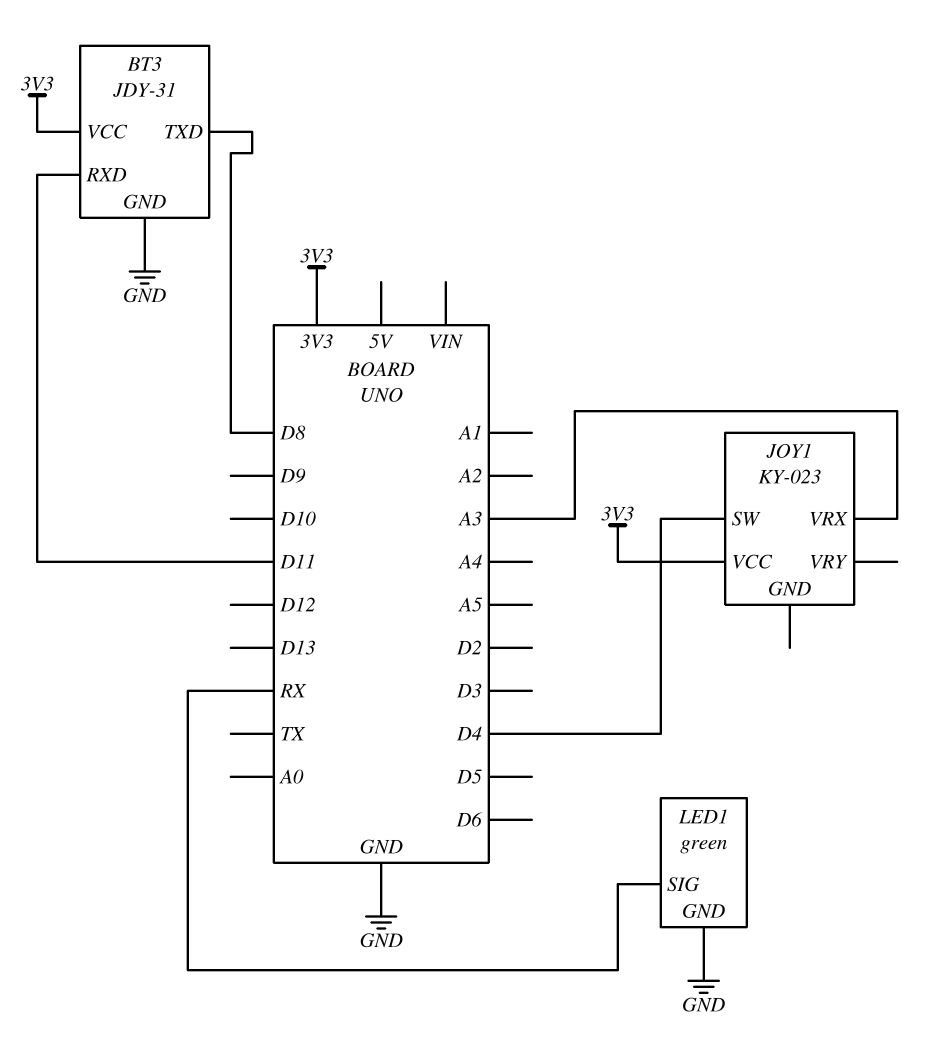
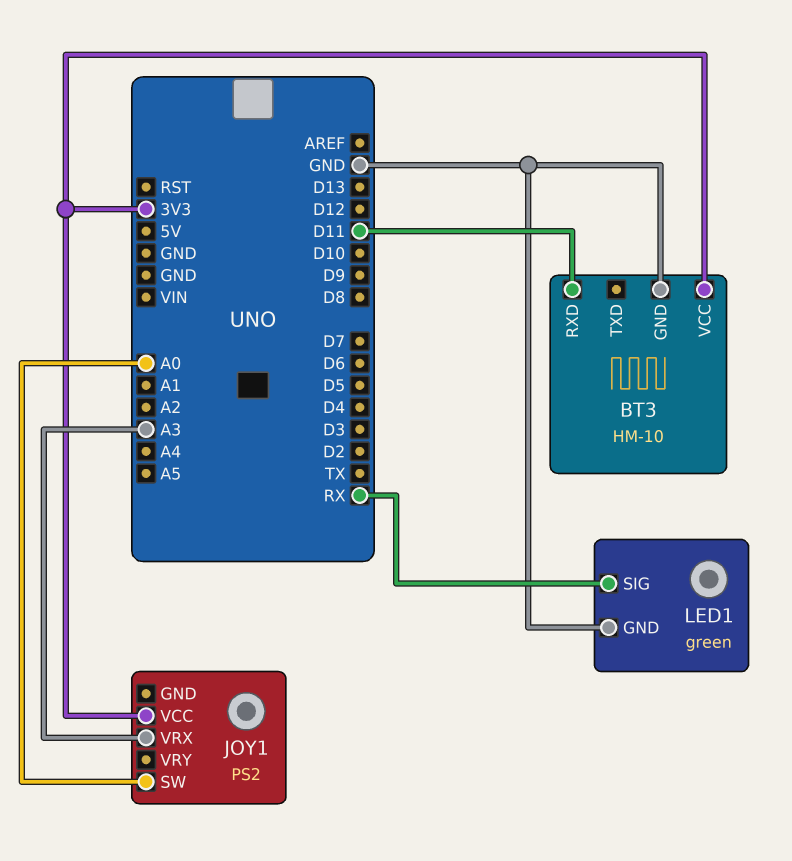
BT3: JDY-31 -> HM-10
BT3 pin TXD: D8 -> none
JOY1: KY-023 -> PS2
JOY1 pin SW: D4 -> A0

